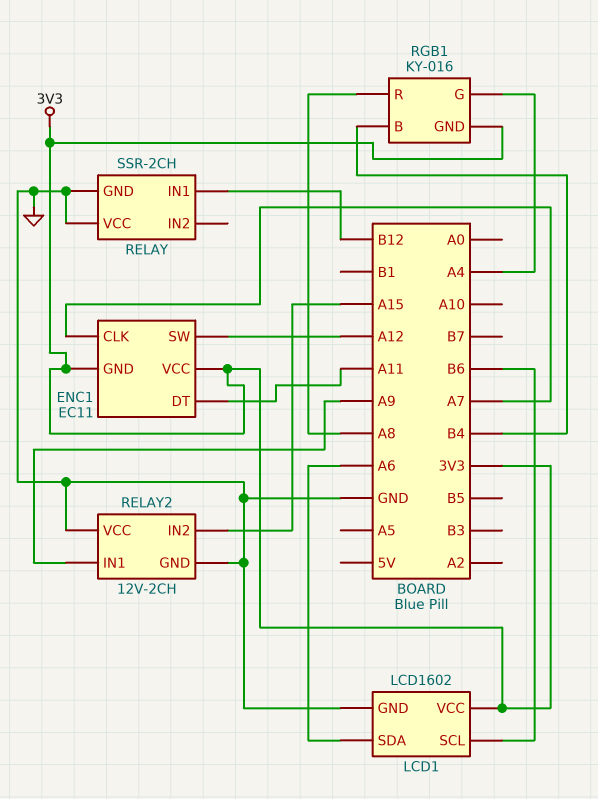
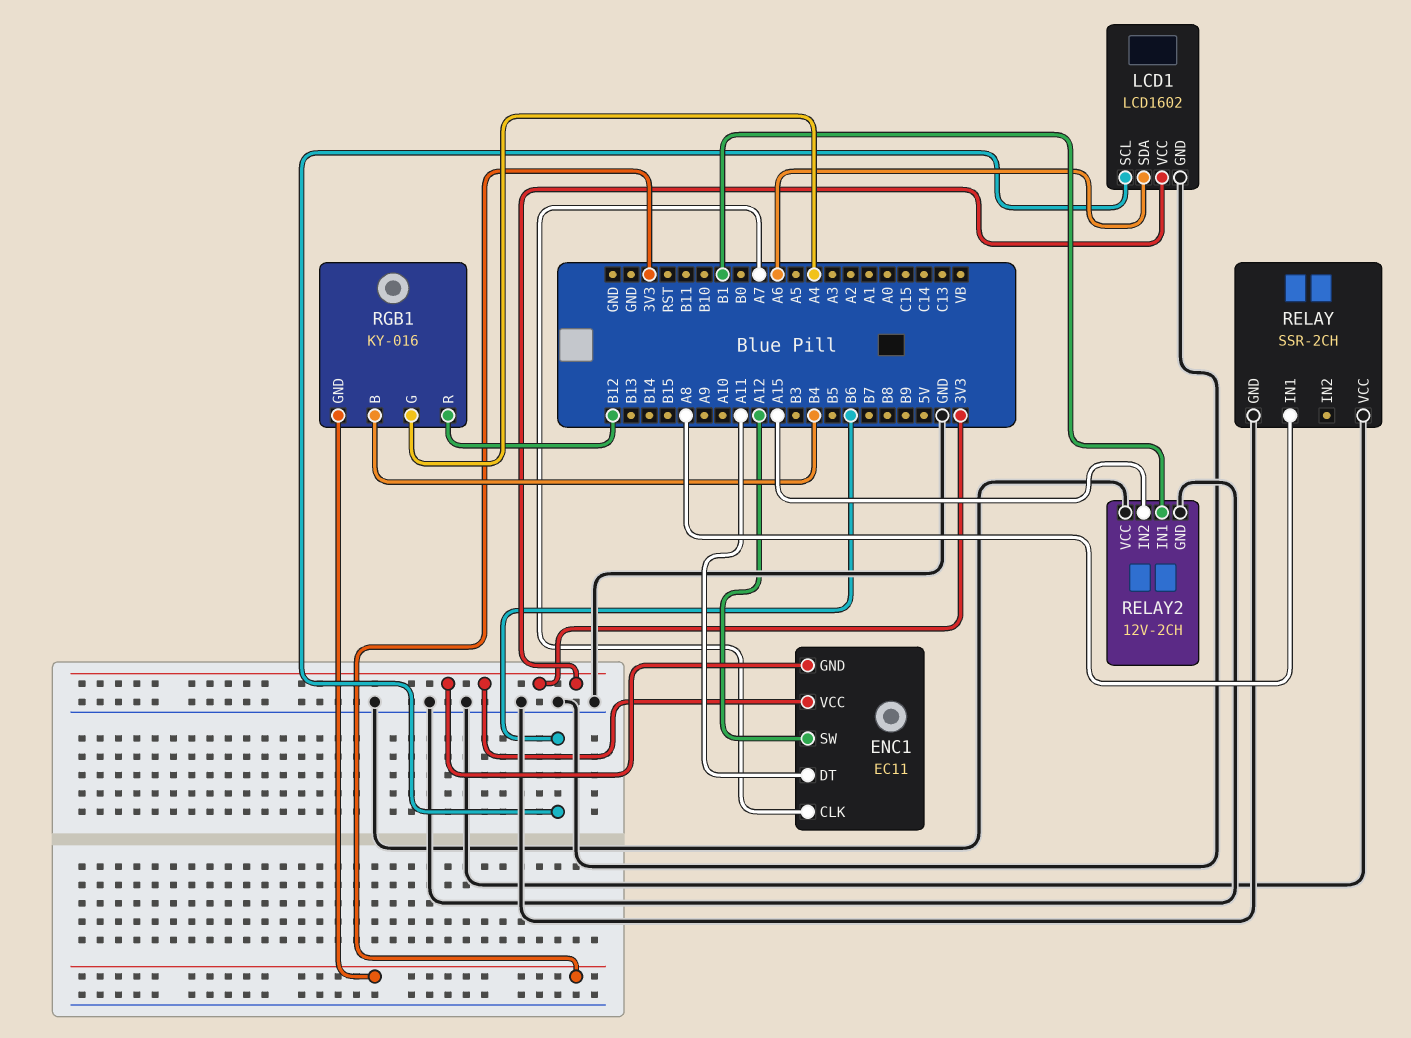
RELAY pin IN1: B12 -> A8
RELAY2 pin IN1: A9 -> B1
RGB1 pin R: A8 -> B12

